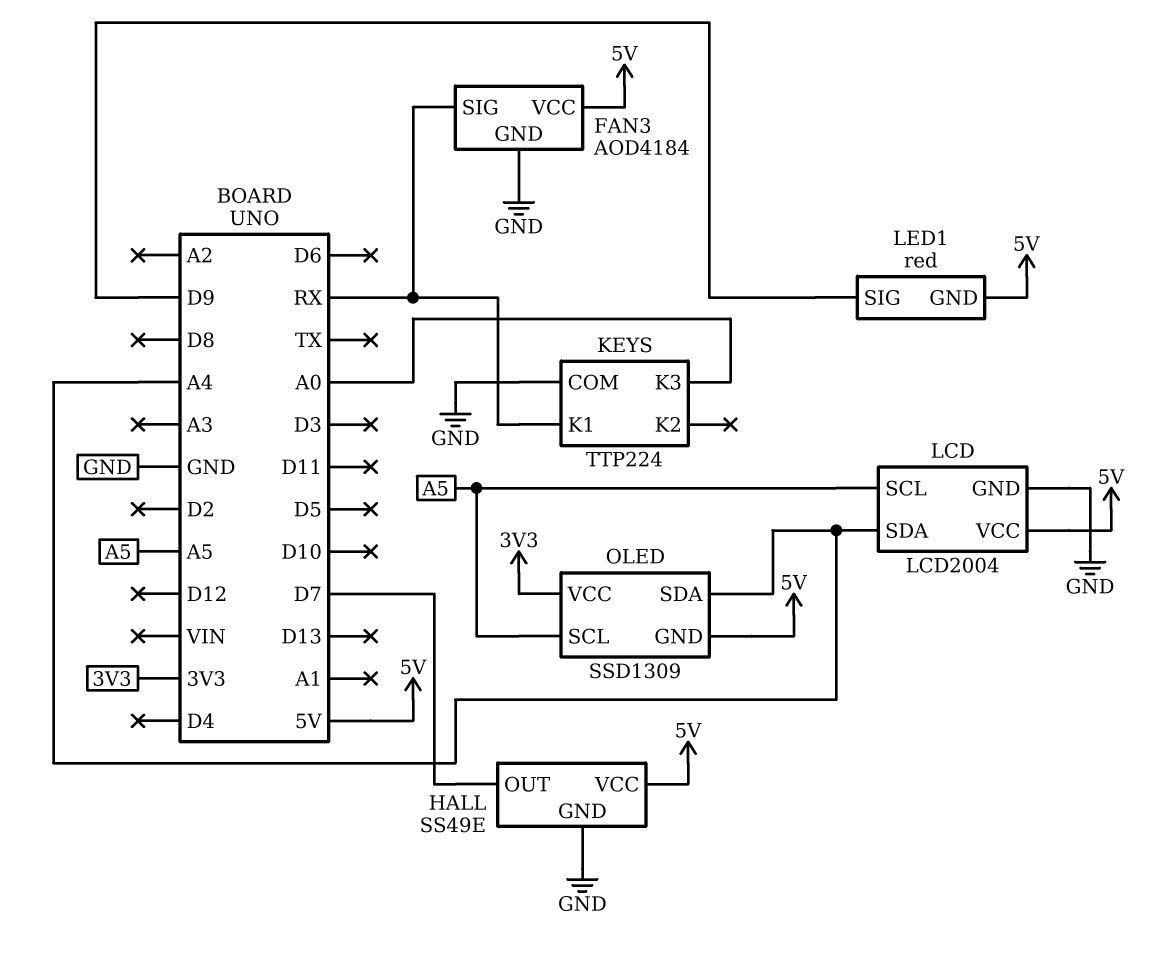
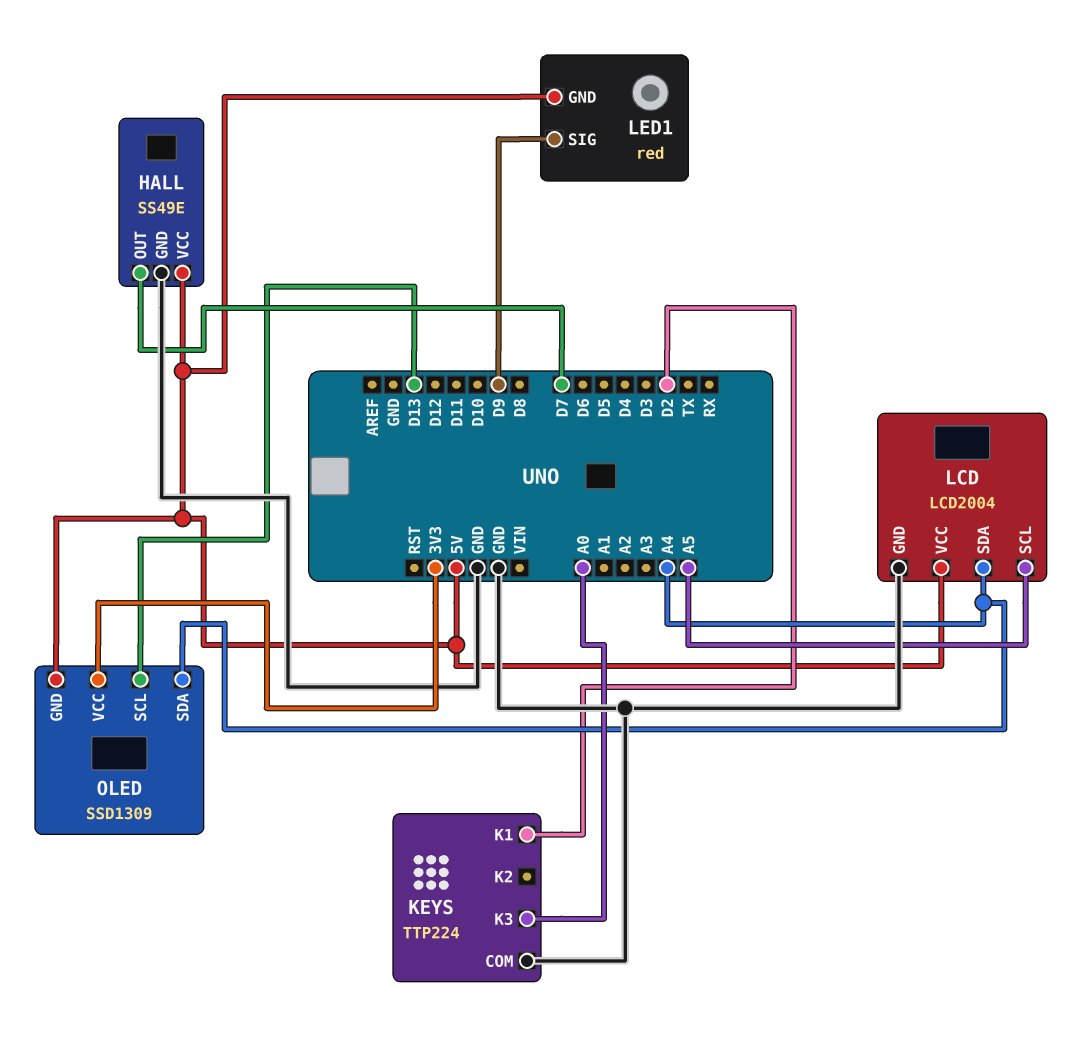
FAN3: AOD4184 -> none
FAN3 pin GND: GND -> none
FAN3 pin SIG: RX -> none
FAN3 pin VCC: 5V -> none
KEYS pin K1: RX -> D2
OLED pin SCL: A5 -> D13

